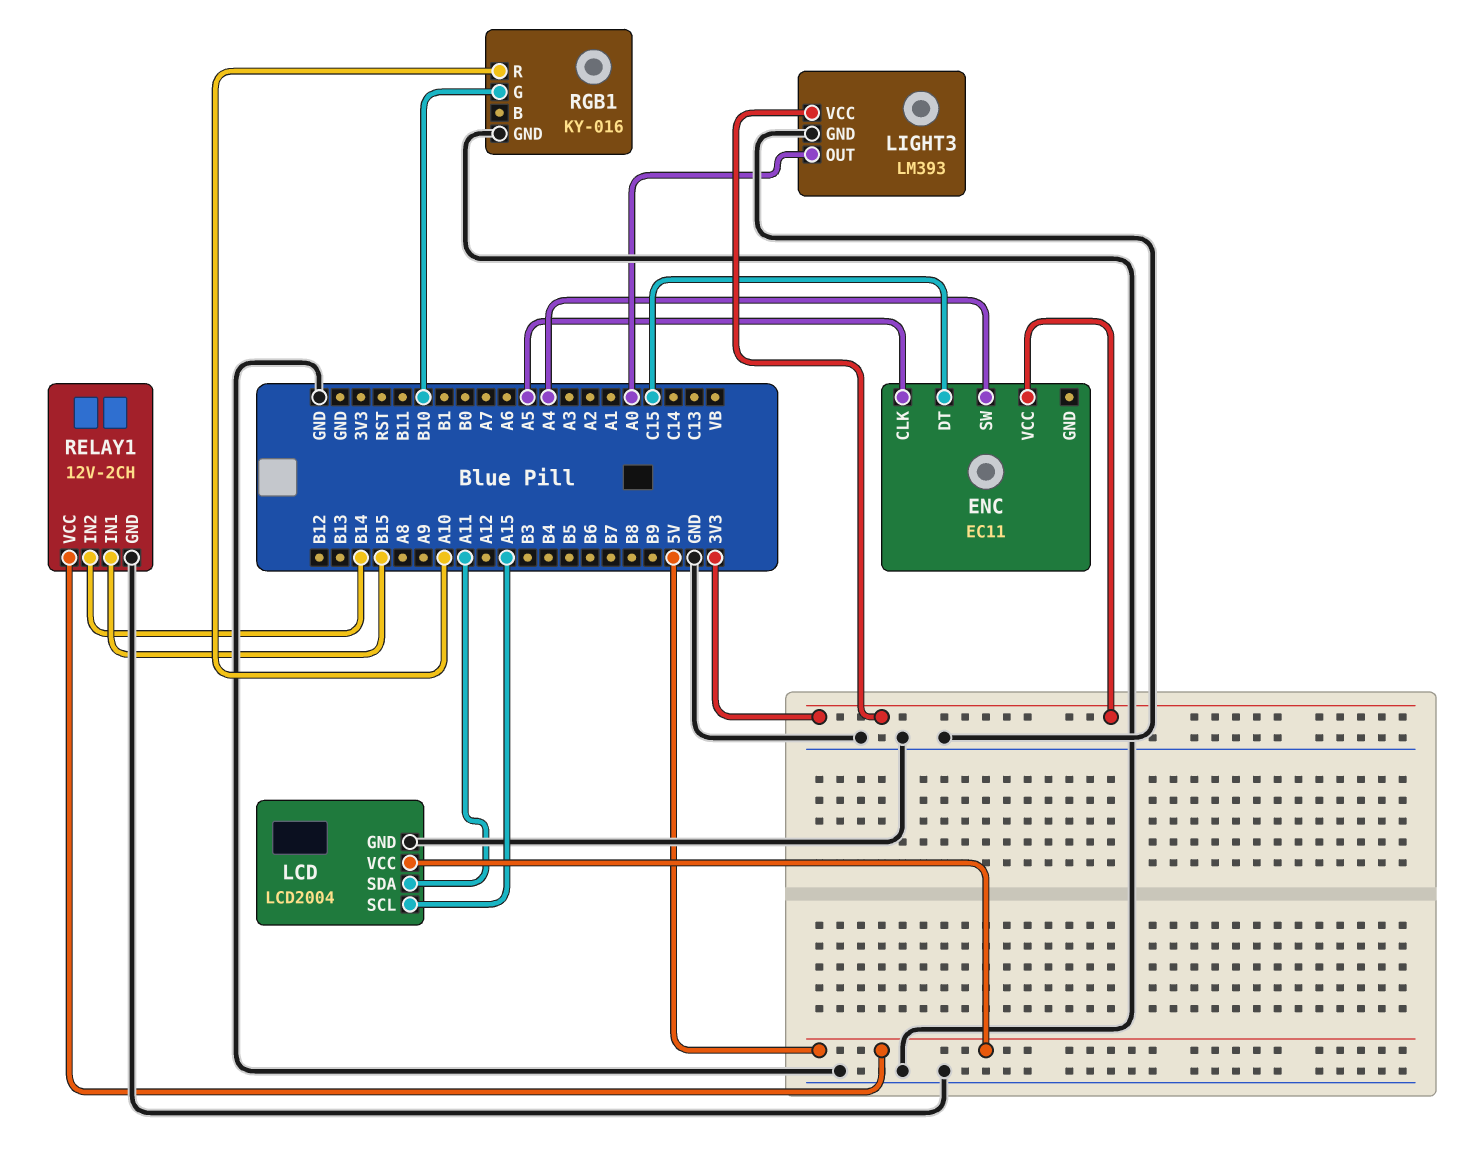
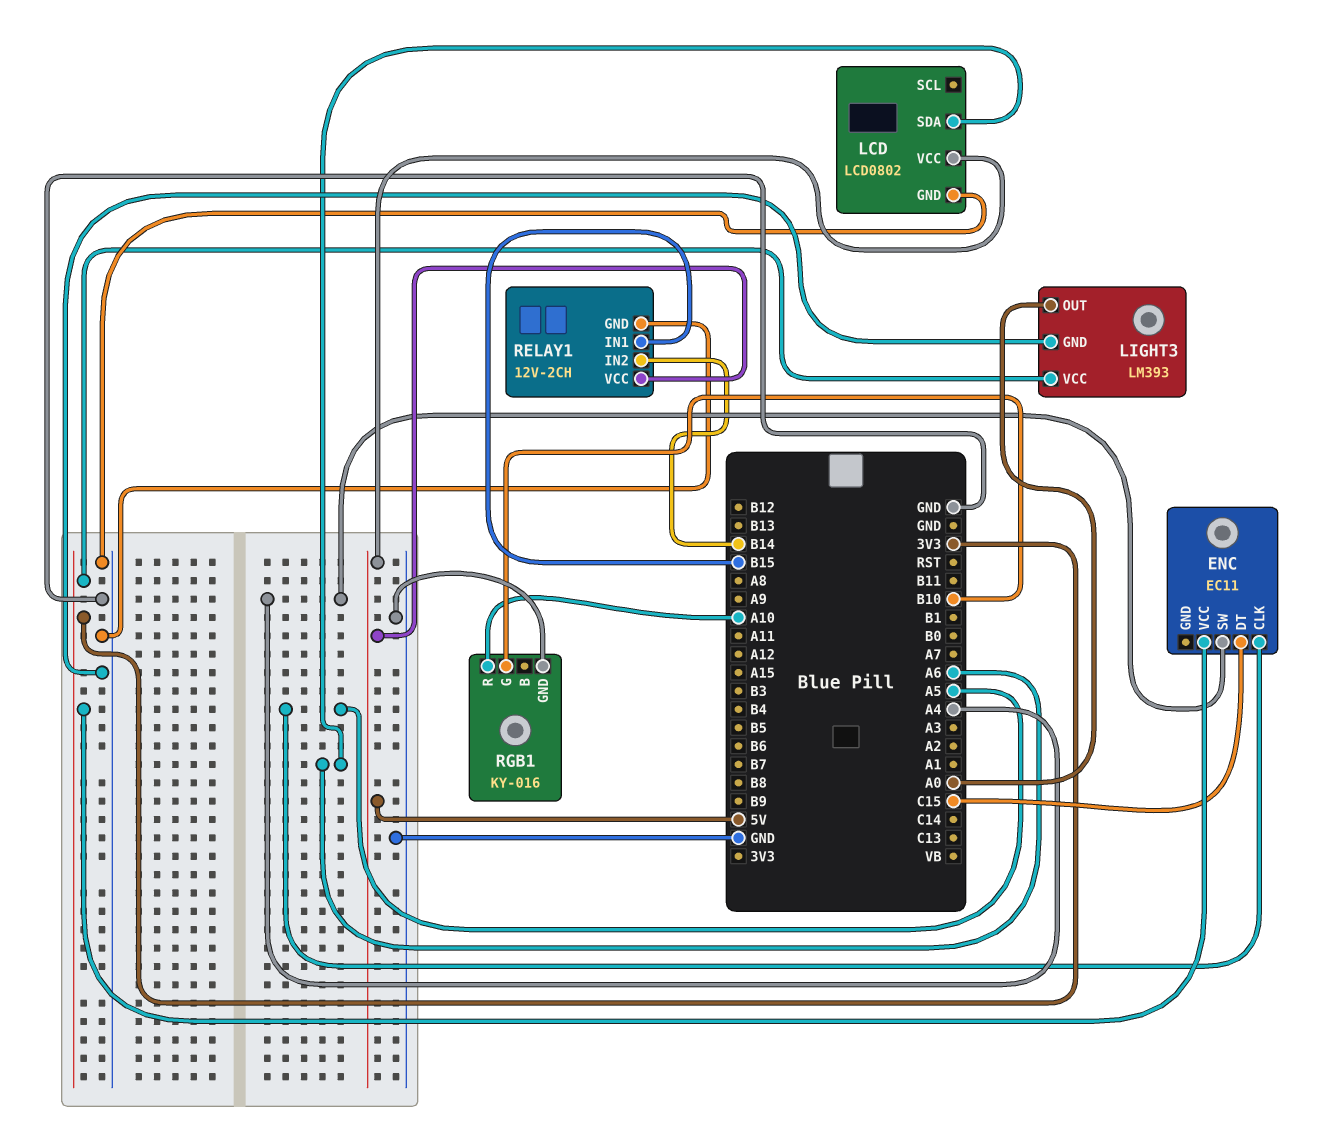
LCD: LCD2004 -> LCD0802
LCD pin SCL: A15 -> none
LCD pin SDA: A11 -> A6

